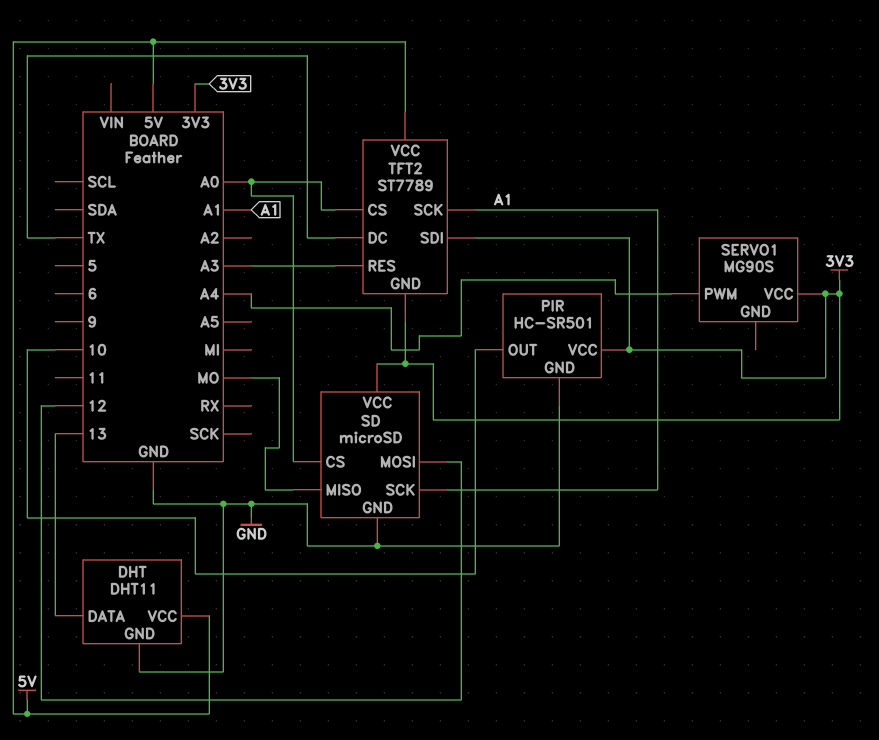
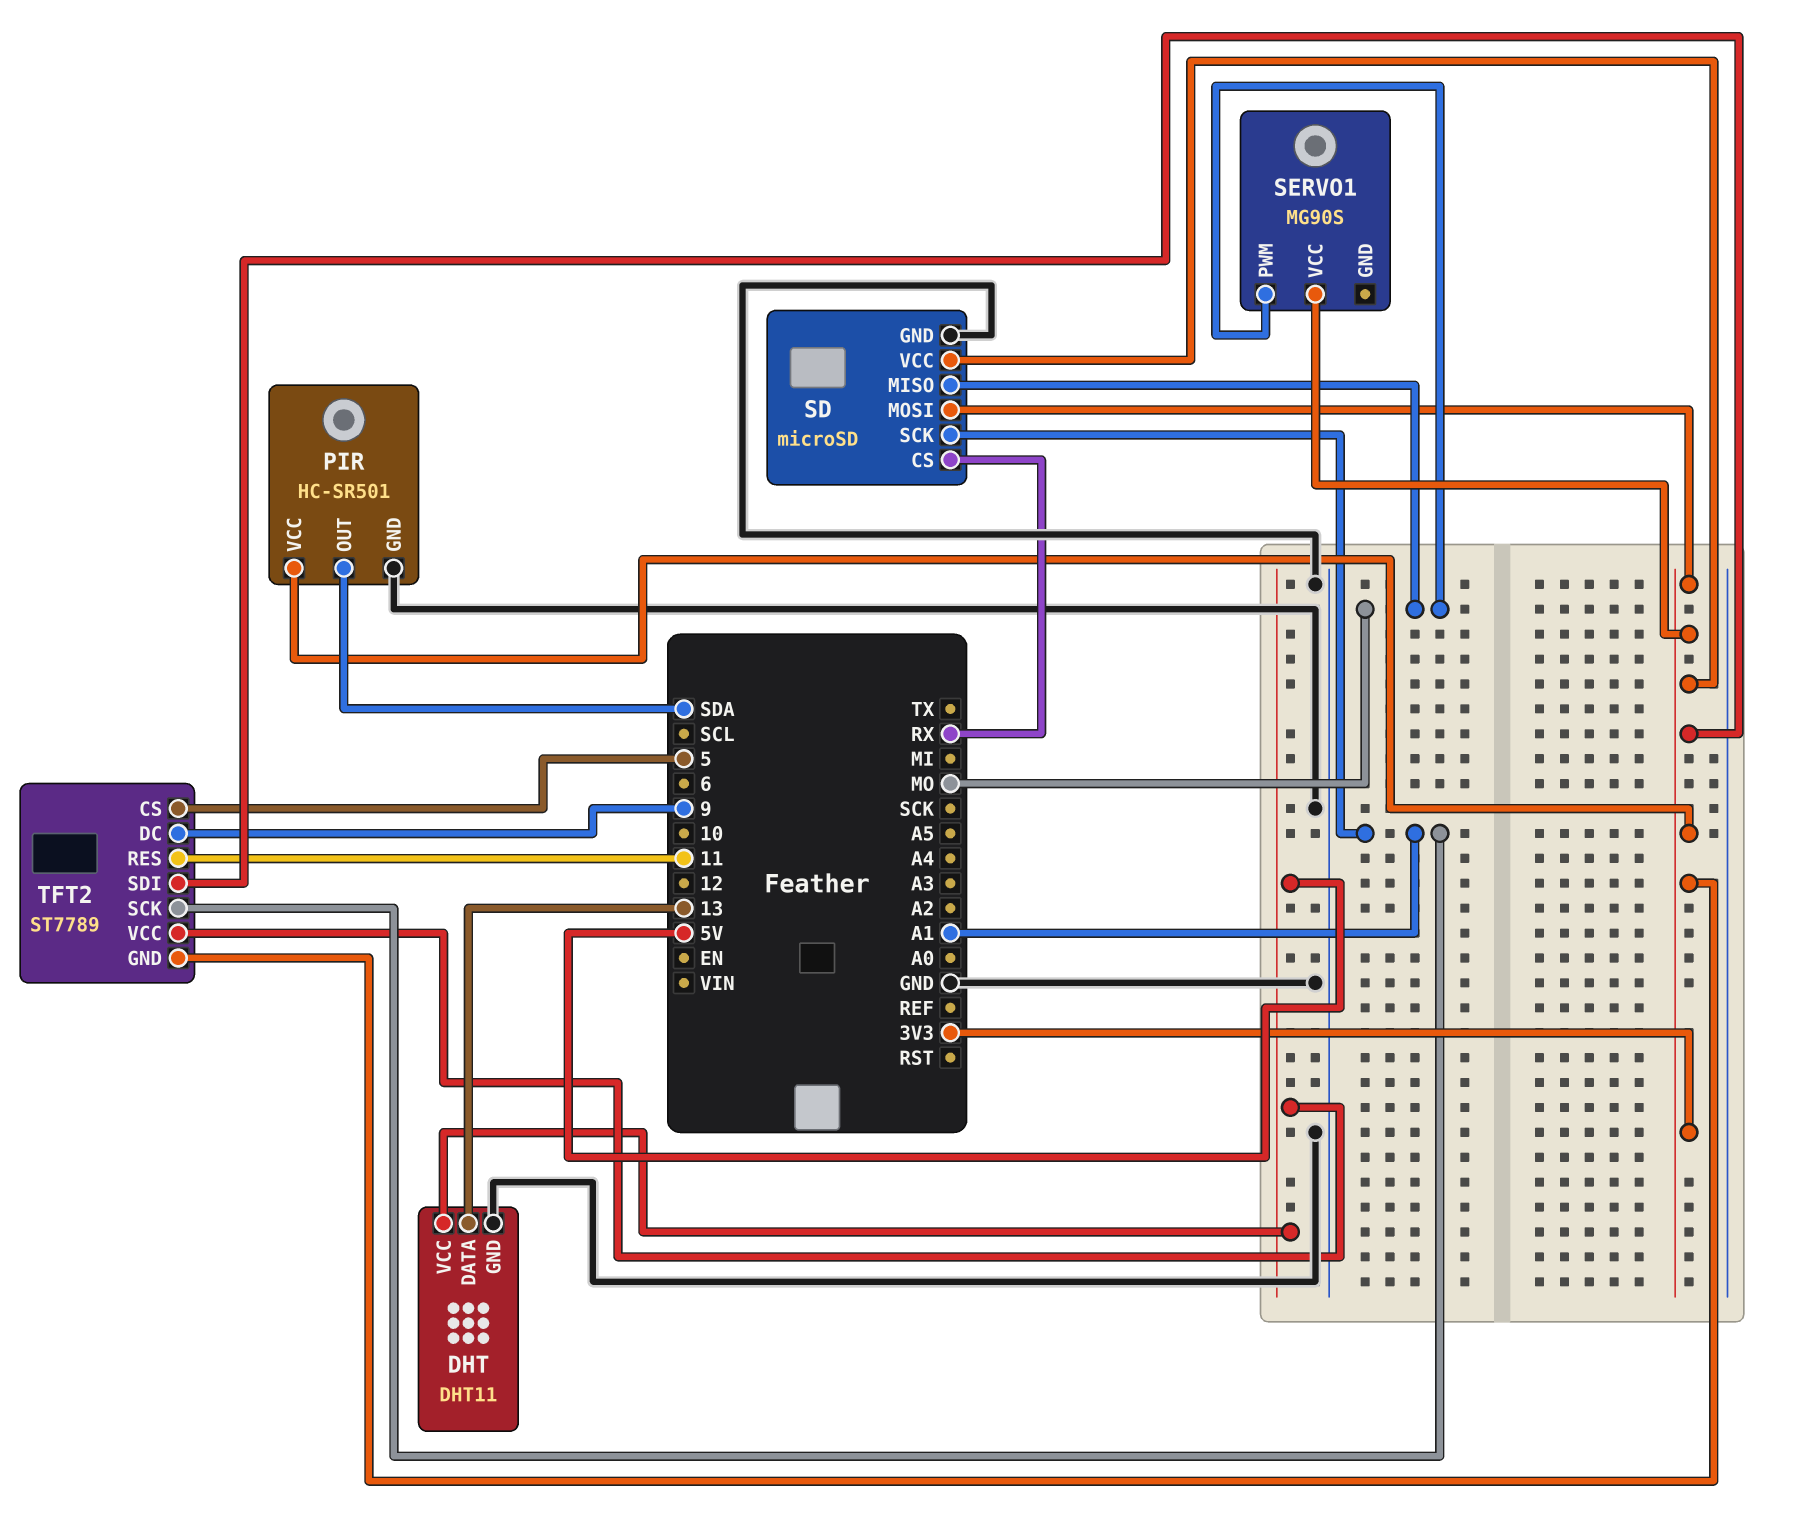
PIR pin OUT: 10 -> SDA
SD pin CS: A0 -> RX
SD pin MOSI: 12 -> 3V3
SERVO1 pin PWM: A4 -> MO
TFT2 pin CS: A0 -> 5
TFT2 pin DC: TX -> 9
TFT2 pin RES: A3 -> 11

